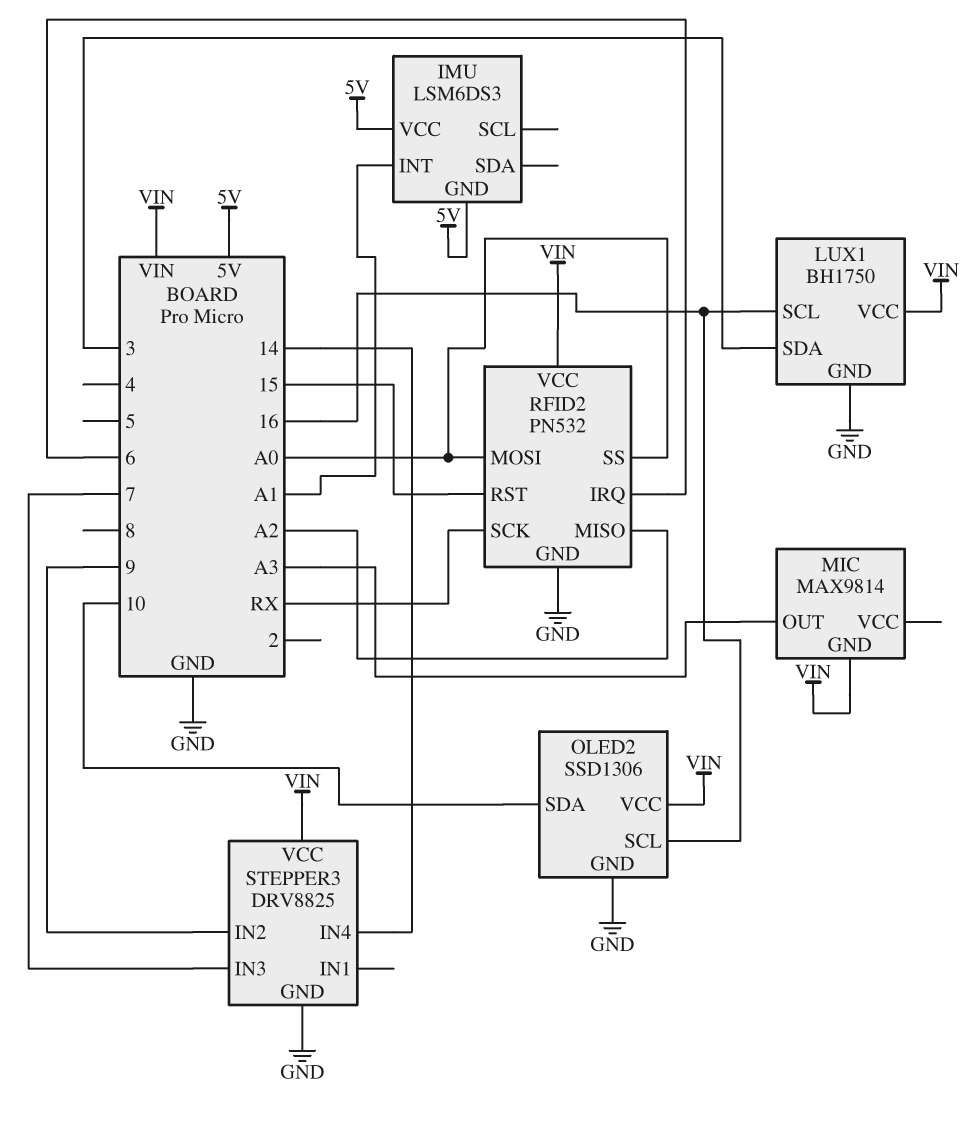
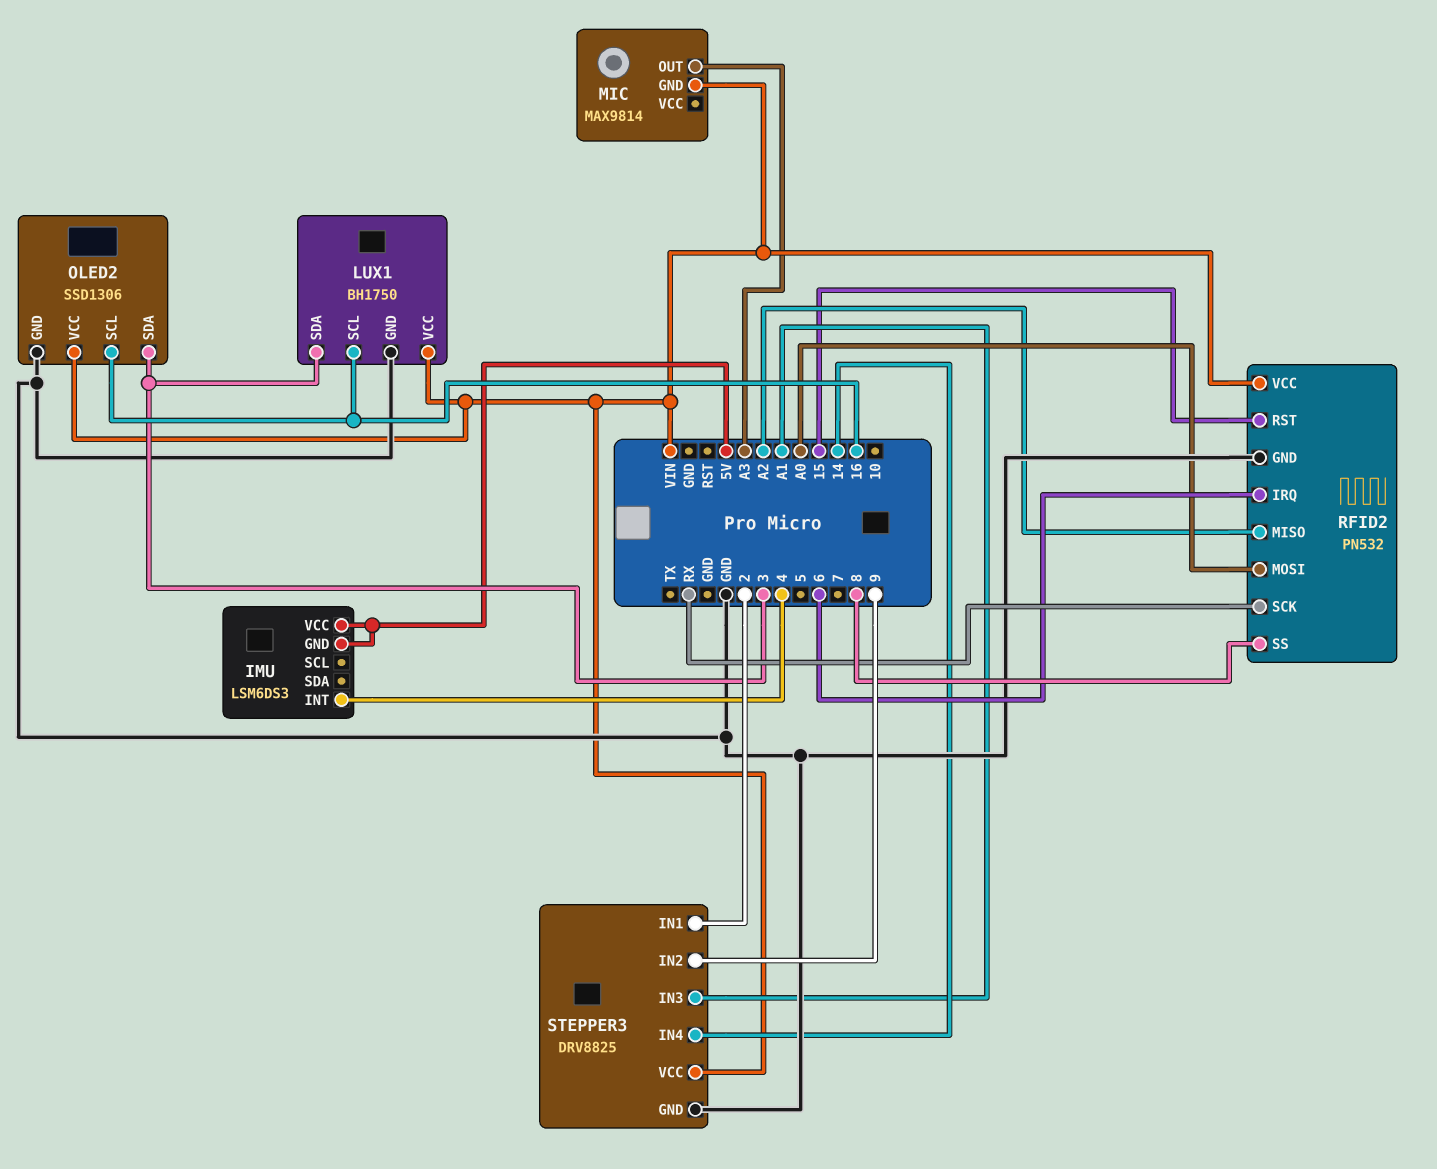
IMU pin INT: A1 -> 4
OLED2 pin SDA: 10 -> 3
RFID2 pin SS: A0 -> 8
STEPPER3 pin IN1: none -> 2
STEPPER3 pin IN3: 7 -> A1

